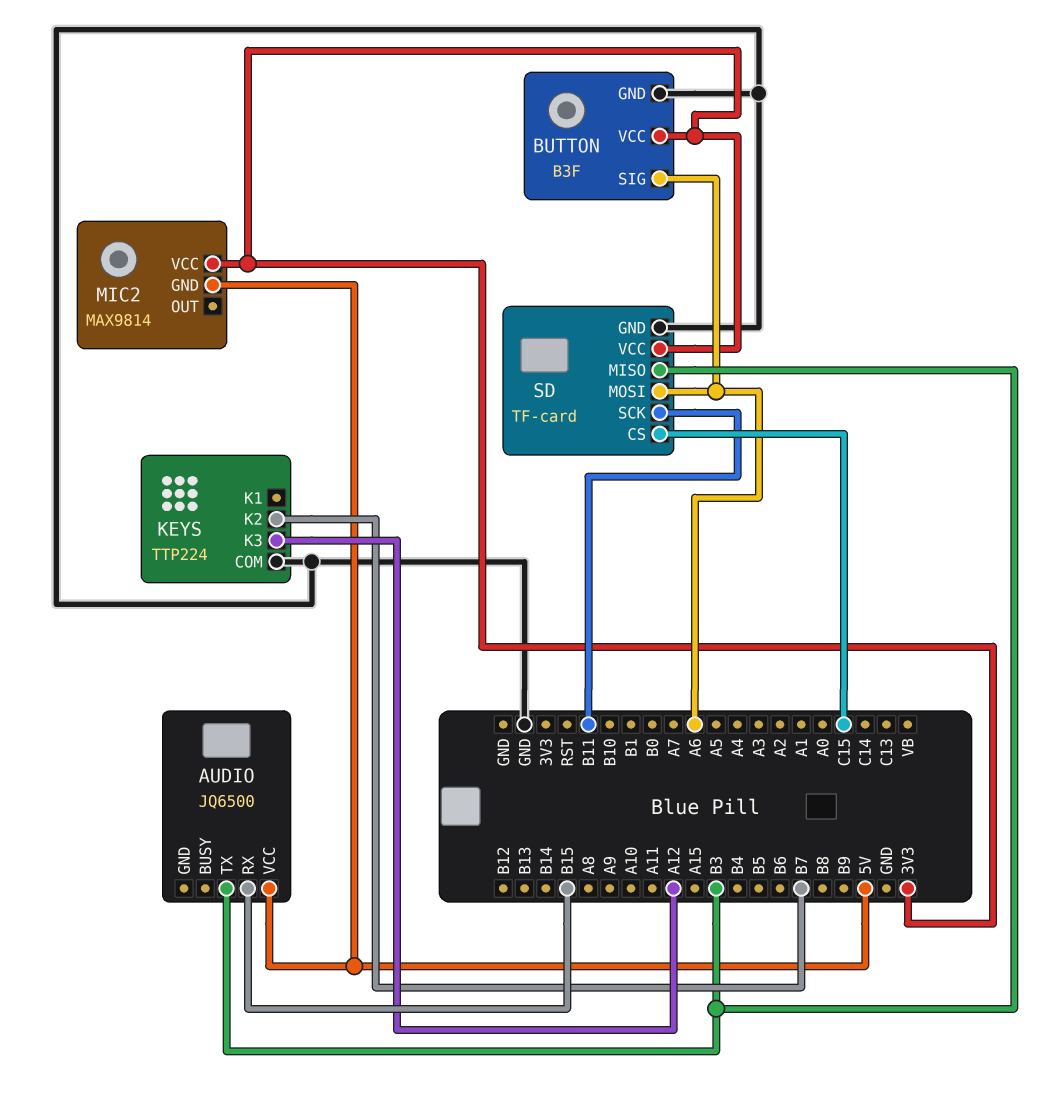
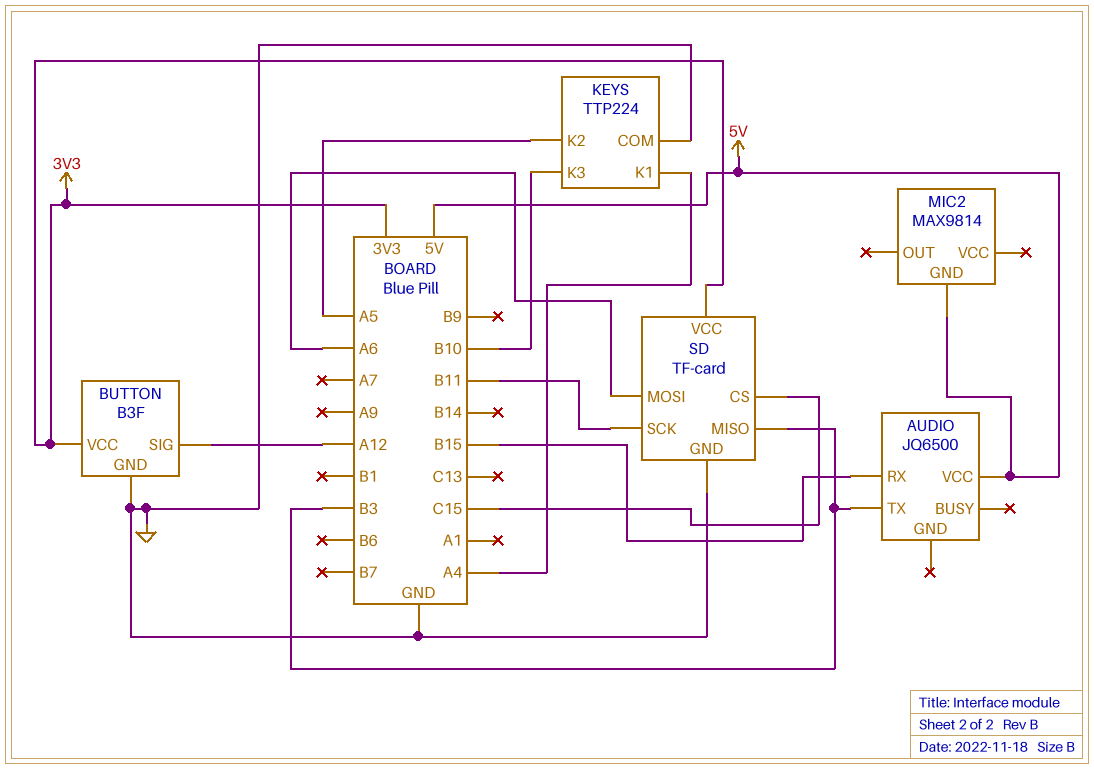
BUTTON pin SIG: A6 -> A12
KEYS pin K1: none -> A4
KEYS pin K2: B7 -> A5
KEYS pin K3: A12 -> B10
MIC2 pin VCC: 3V3 -> none

